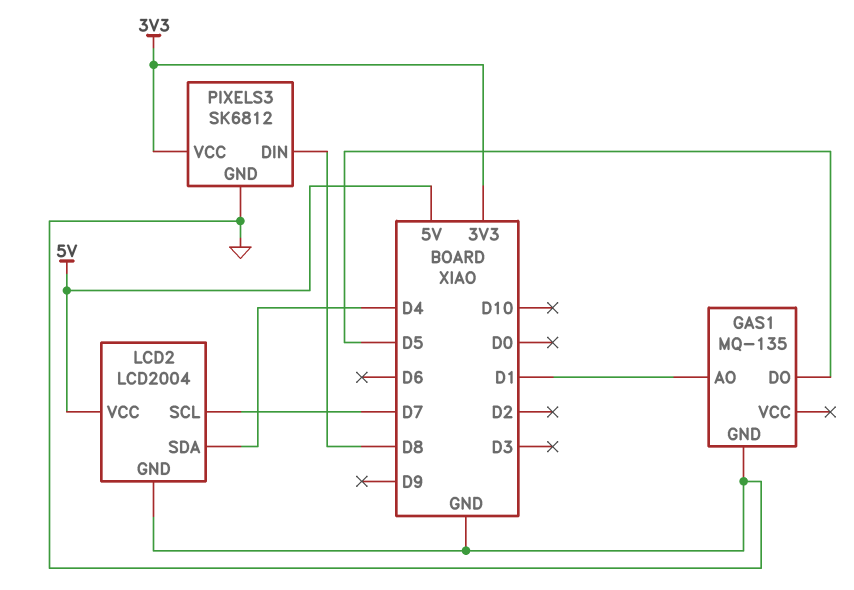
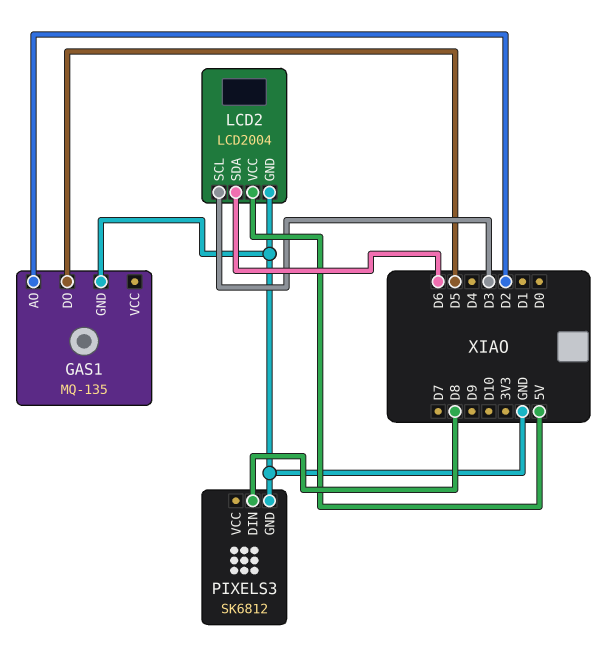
GAS1 pin AO: D1 -> D2
LCD2 pin SCL: D7 -> D3
LCD2 pin SDA: D4 -> D6
PIXELS3 pin VCC: 3V3 -> none

